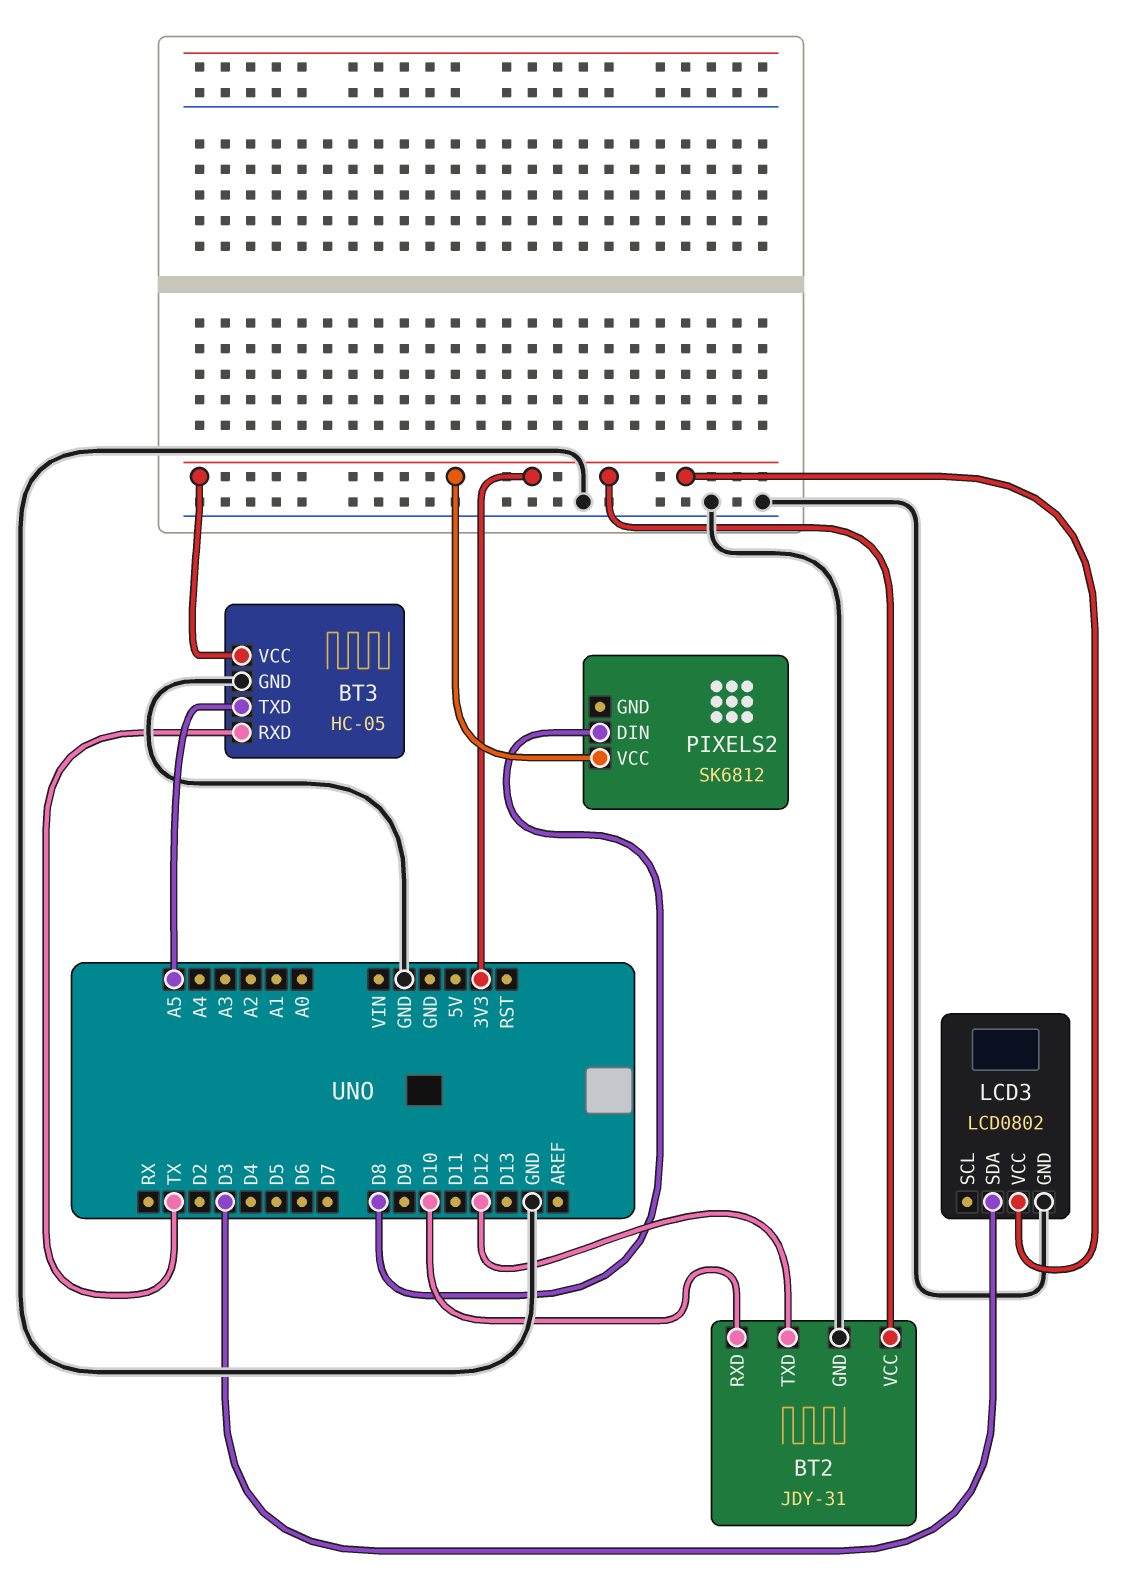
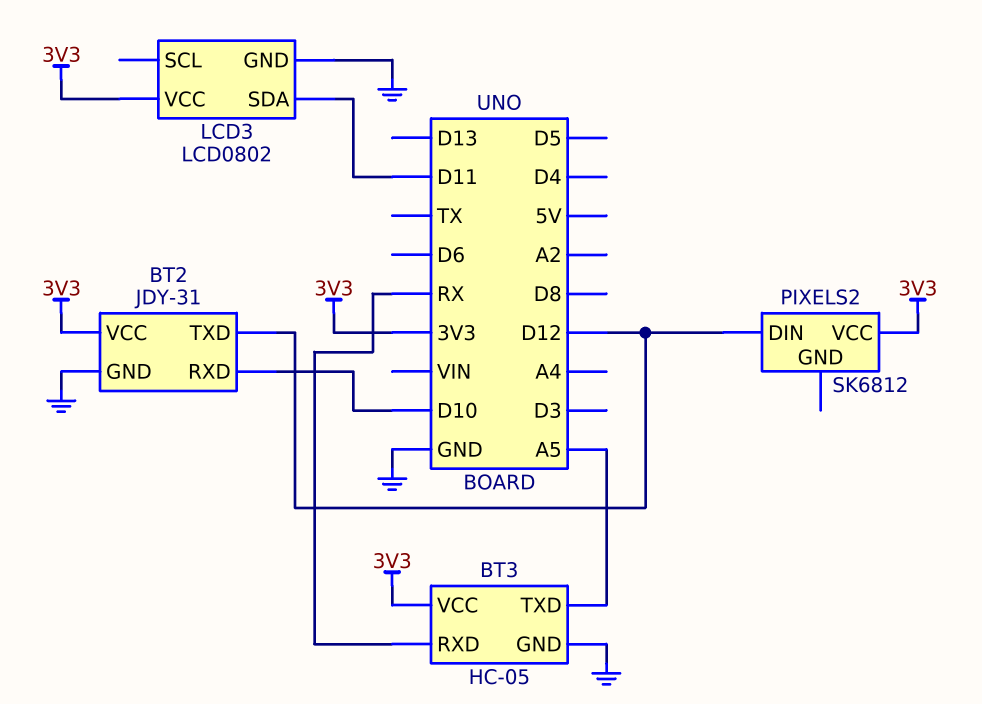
BT3 pin RXD: TX -> RX
LCD3 pin SDA: D3 -> D11
PIXELS2 pin DIN: D8 -> D12

